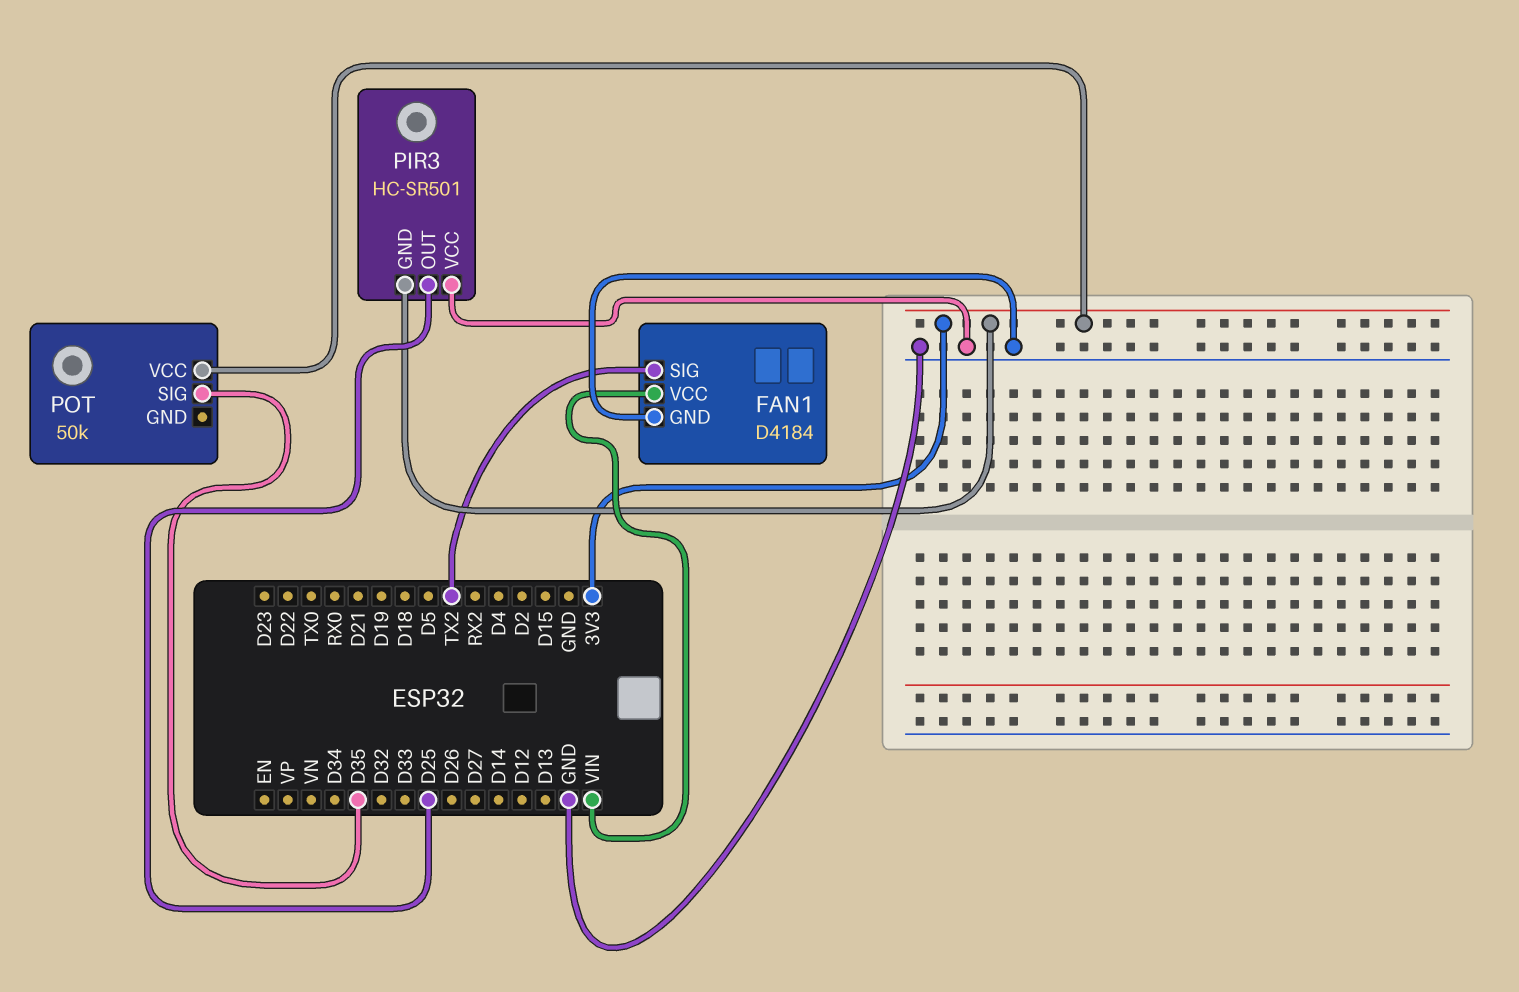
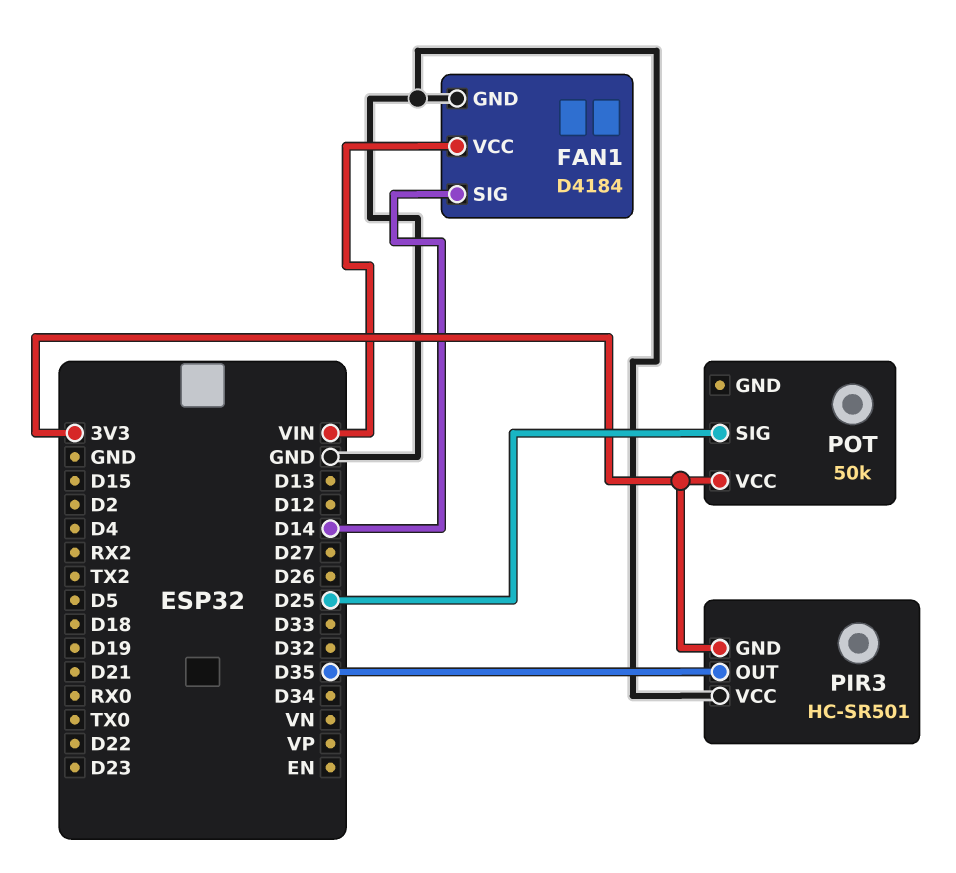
FAN1 pin SIG: TX2 -> D14
PIR3 pin OUT: D25 -> D35
POT pin SIG: D35 -> D25

